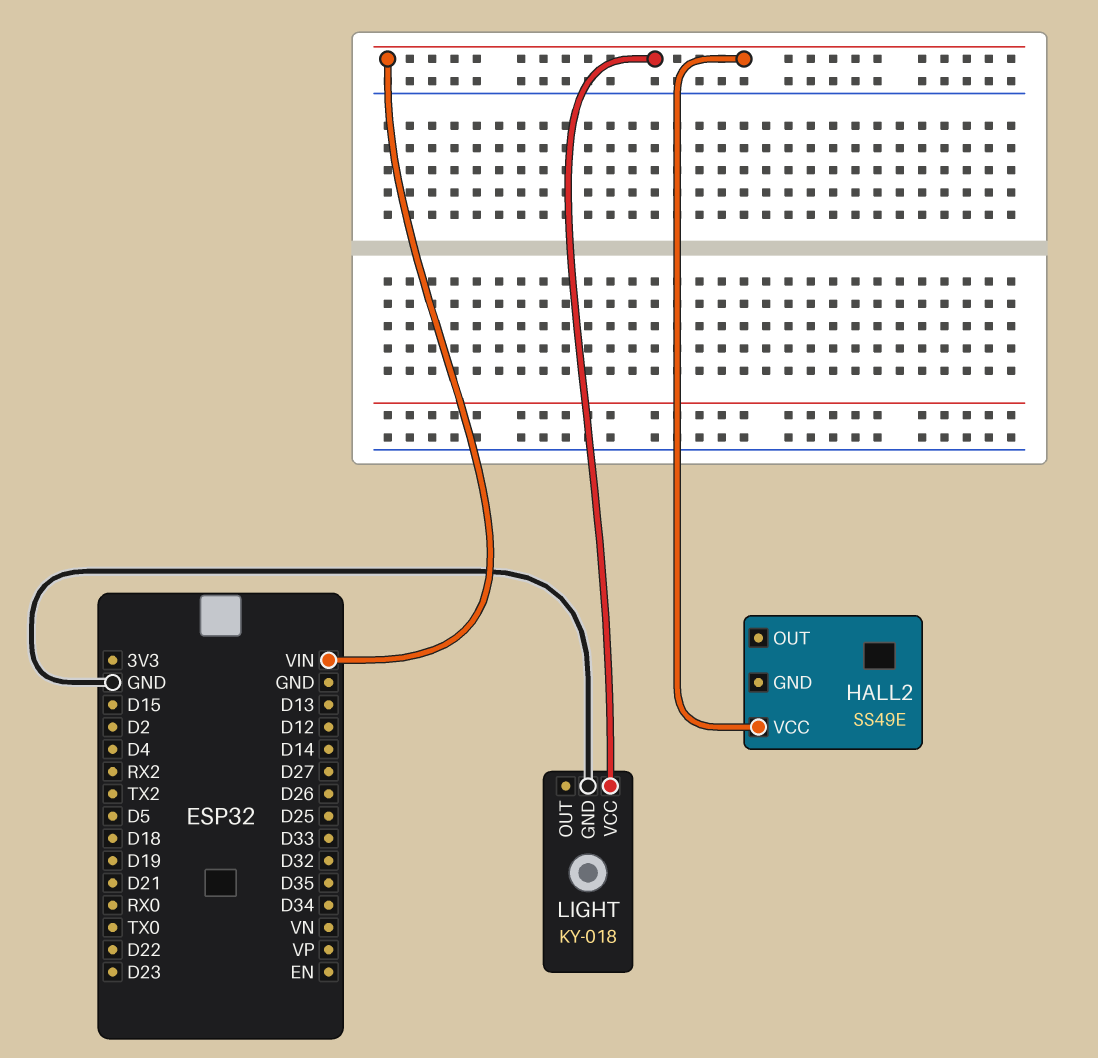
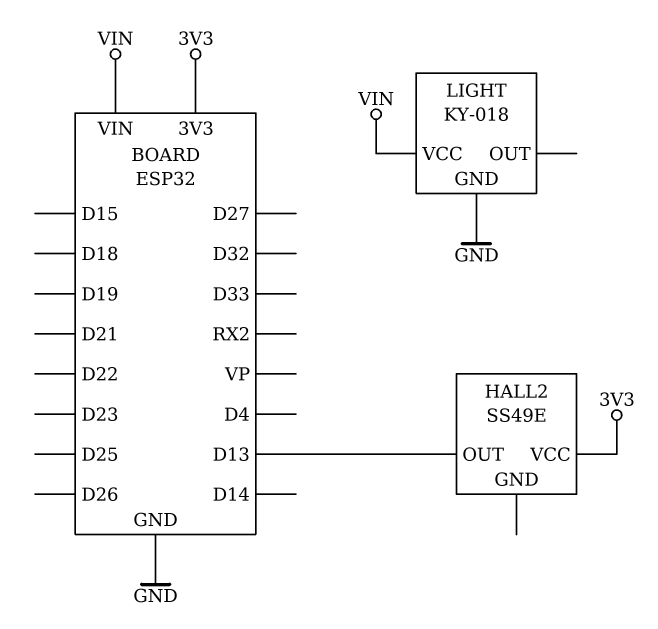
HALL2 pin OUT: none -> D13
HALL2 pin VCC: VIN -> 3V3

